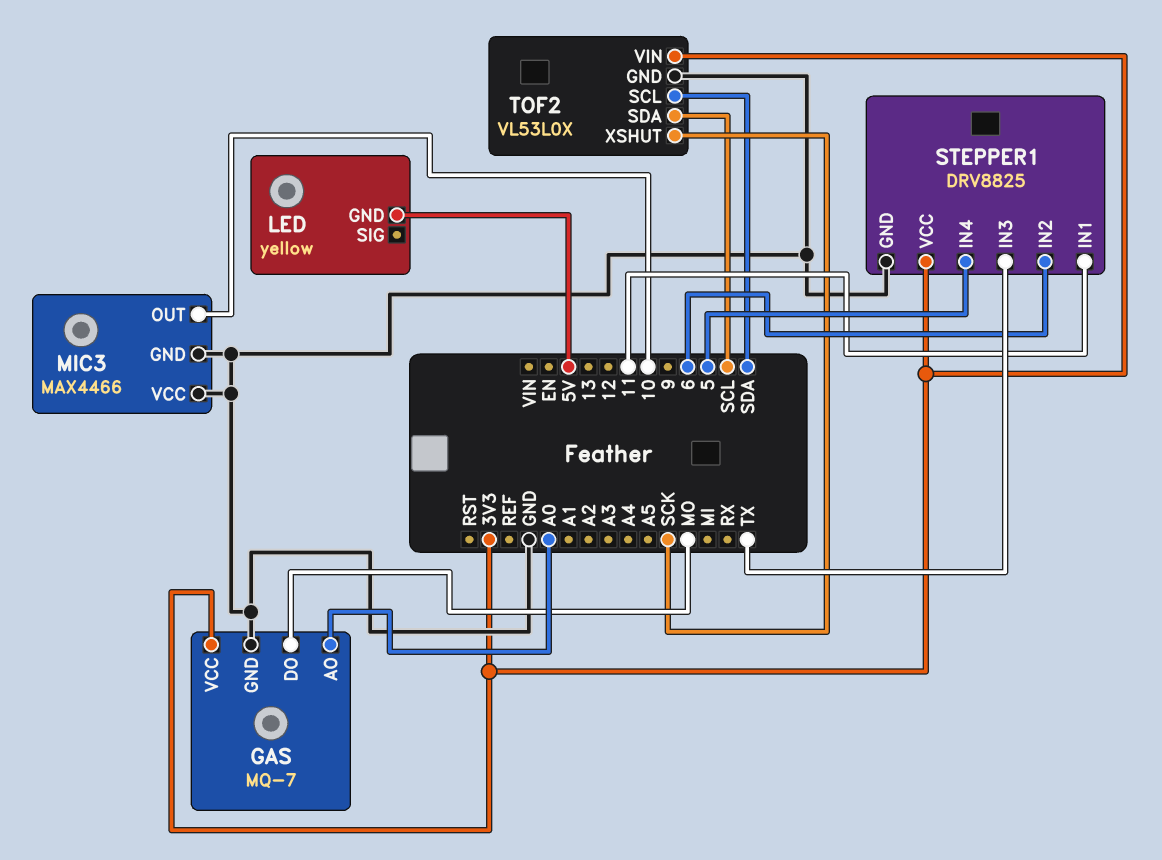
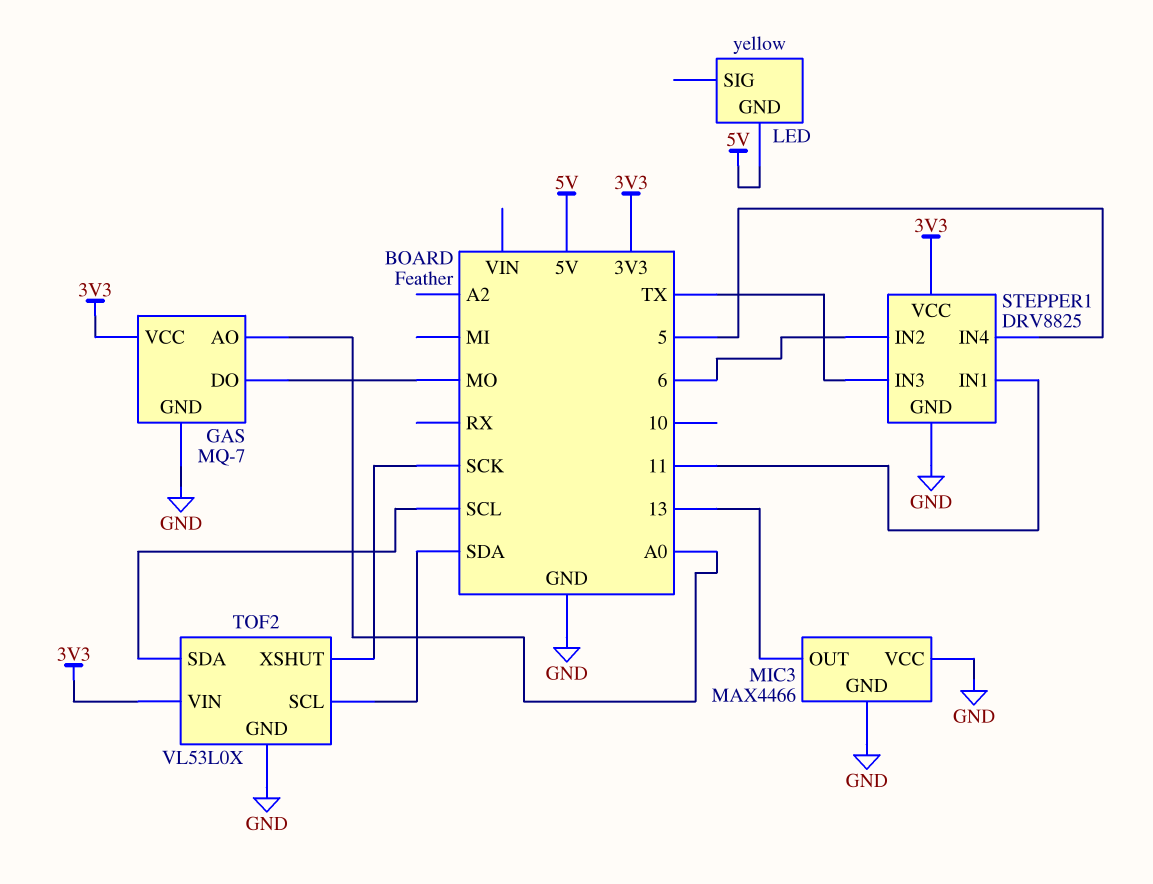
MIC3 pin OUT: 10 -> 13

